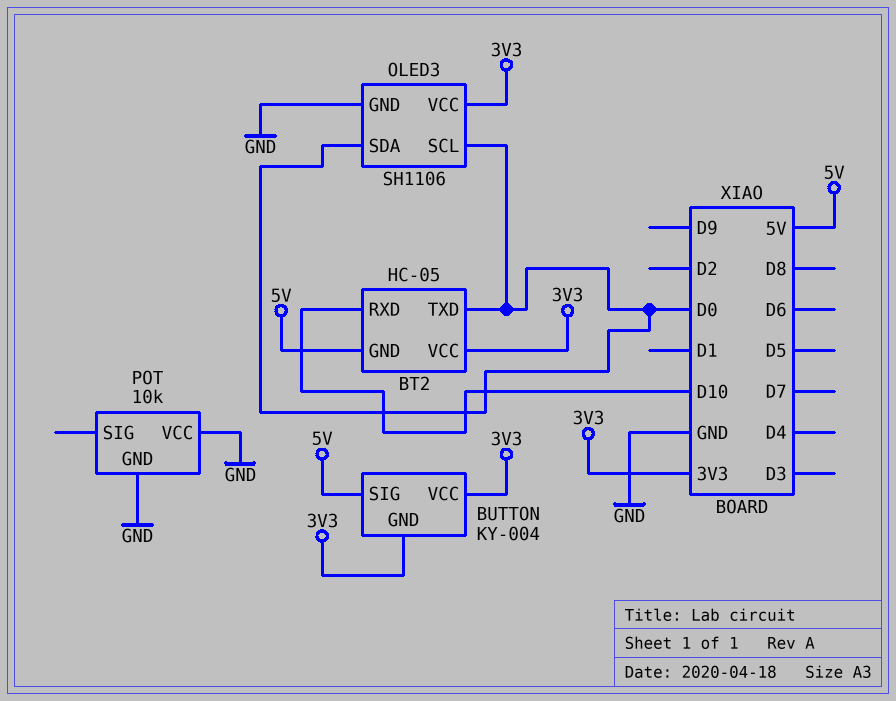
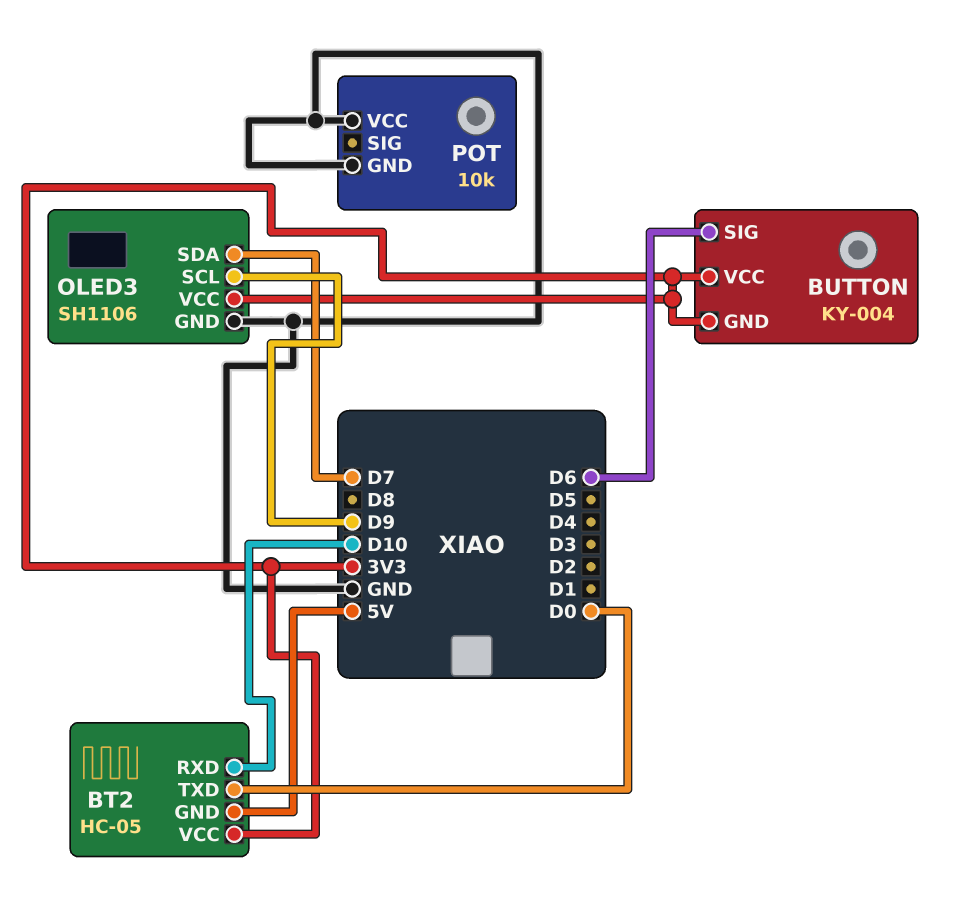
BUTTON pin SIG: 5V -> D6
OLED3 pin SCL: D0 -> D9
OLED3 pin SDA: D0 -> D7

